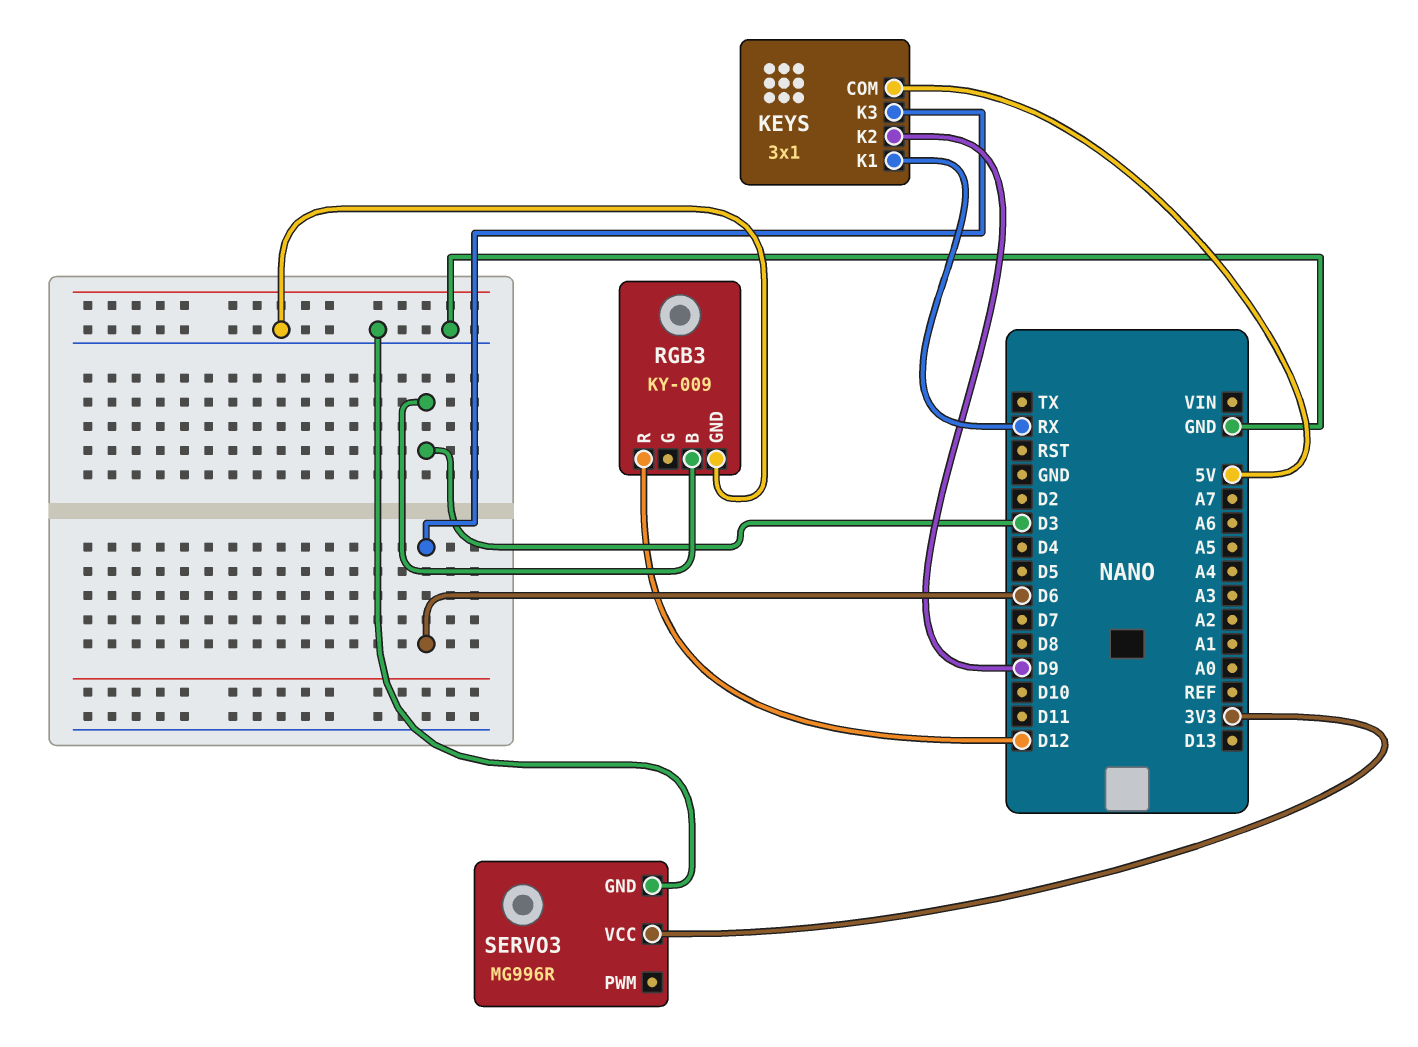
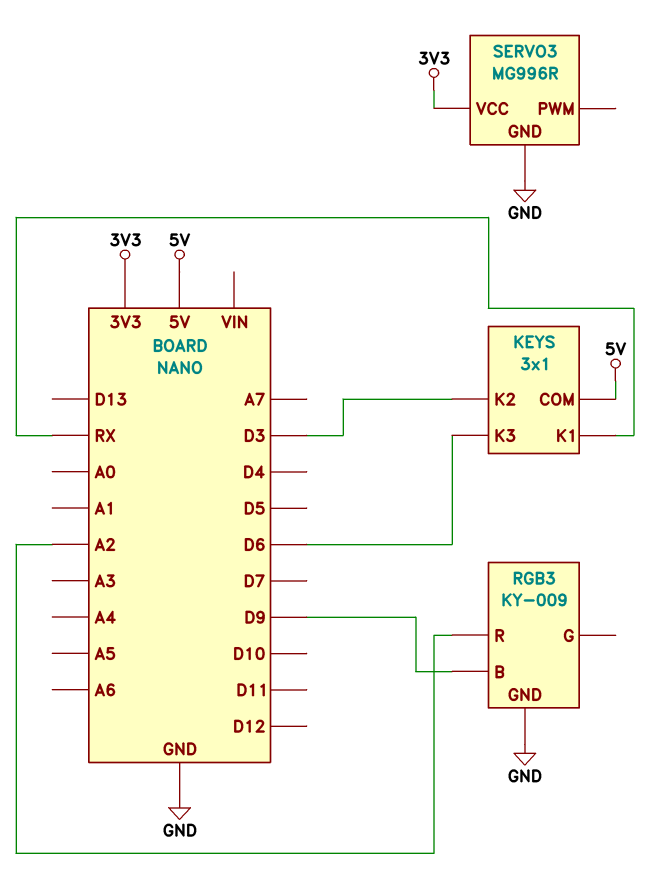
KEYS pin K2: D9 -> D3
RGB3 pin B: D3 -> D9
RGB3 pin R: D12 -> A2

